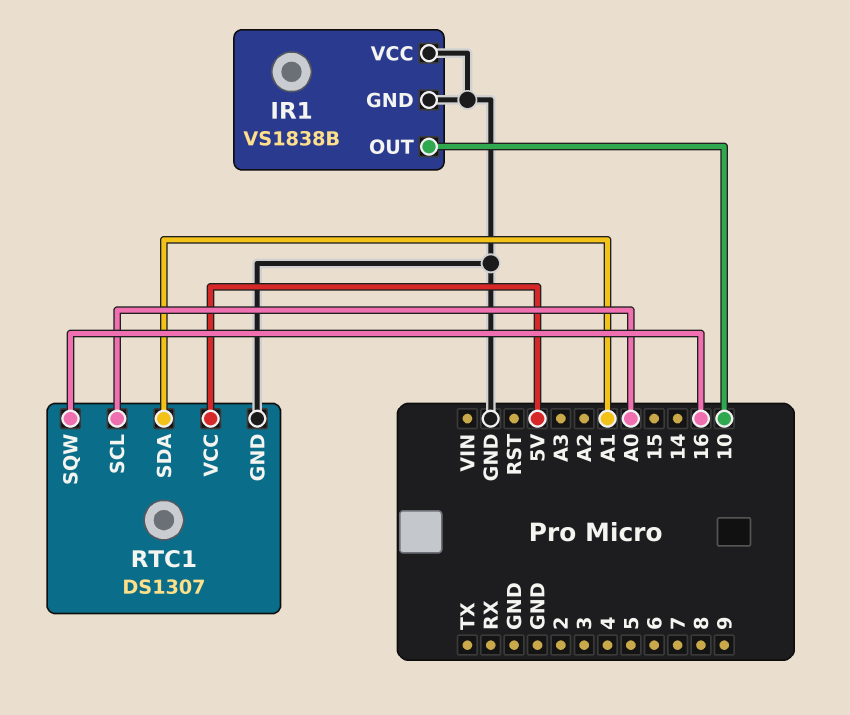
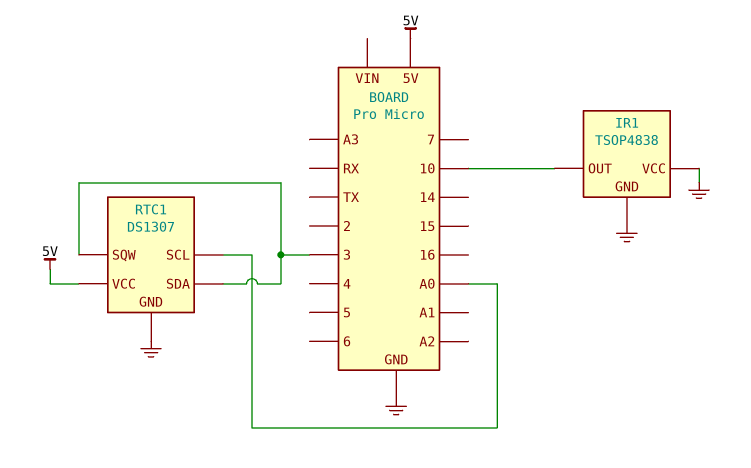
IR1: VS1838B -> TSOP4838
RTC1 pin SDA: A1 -> 3
RTC1 pin SQW: 16 -> 3

